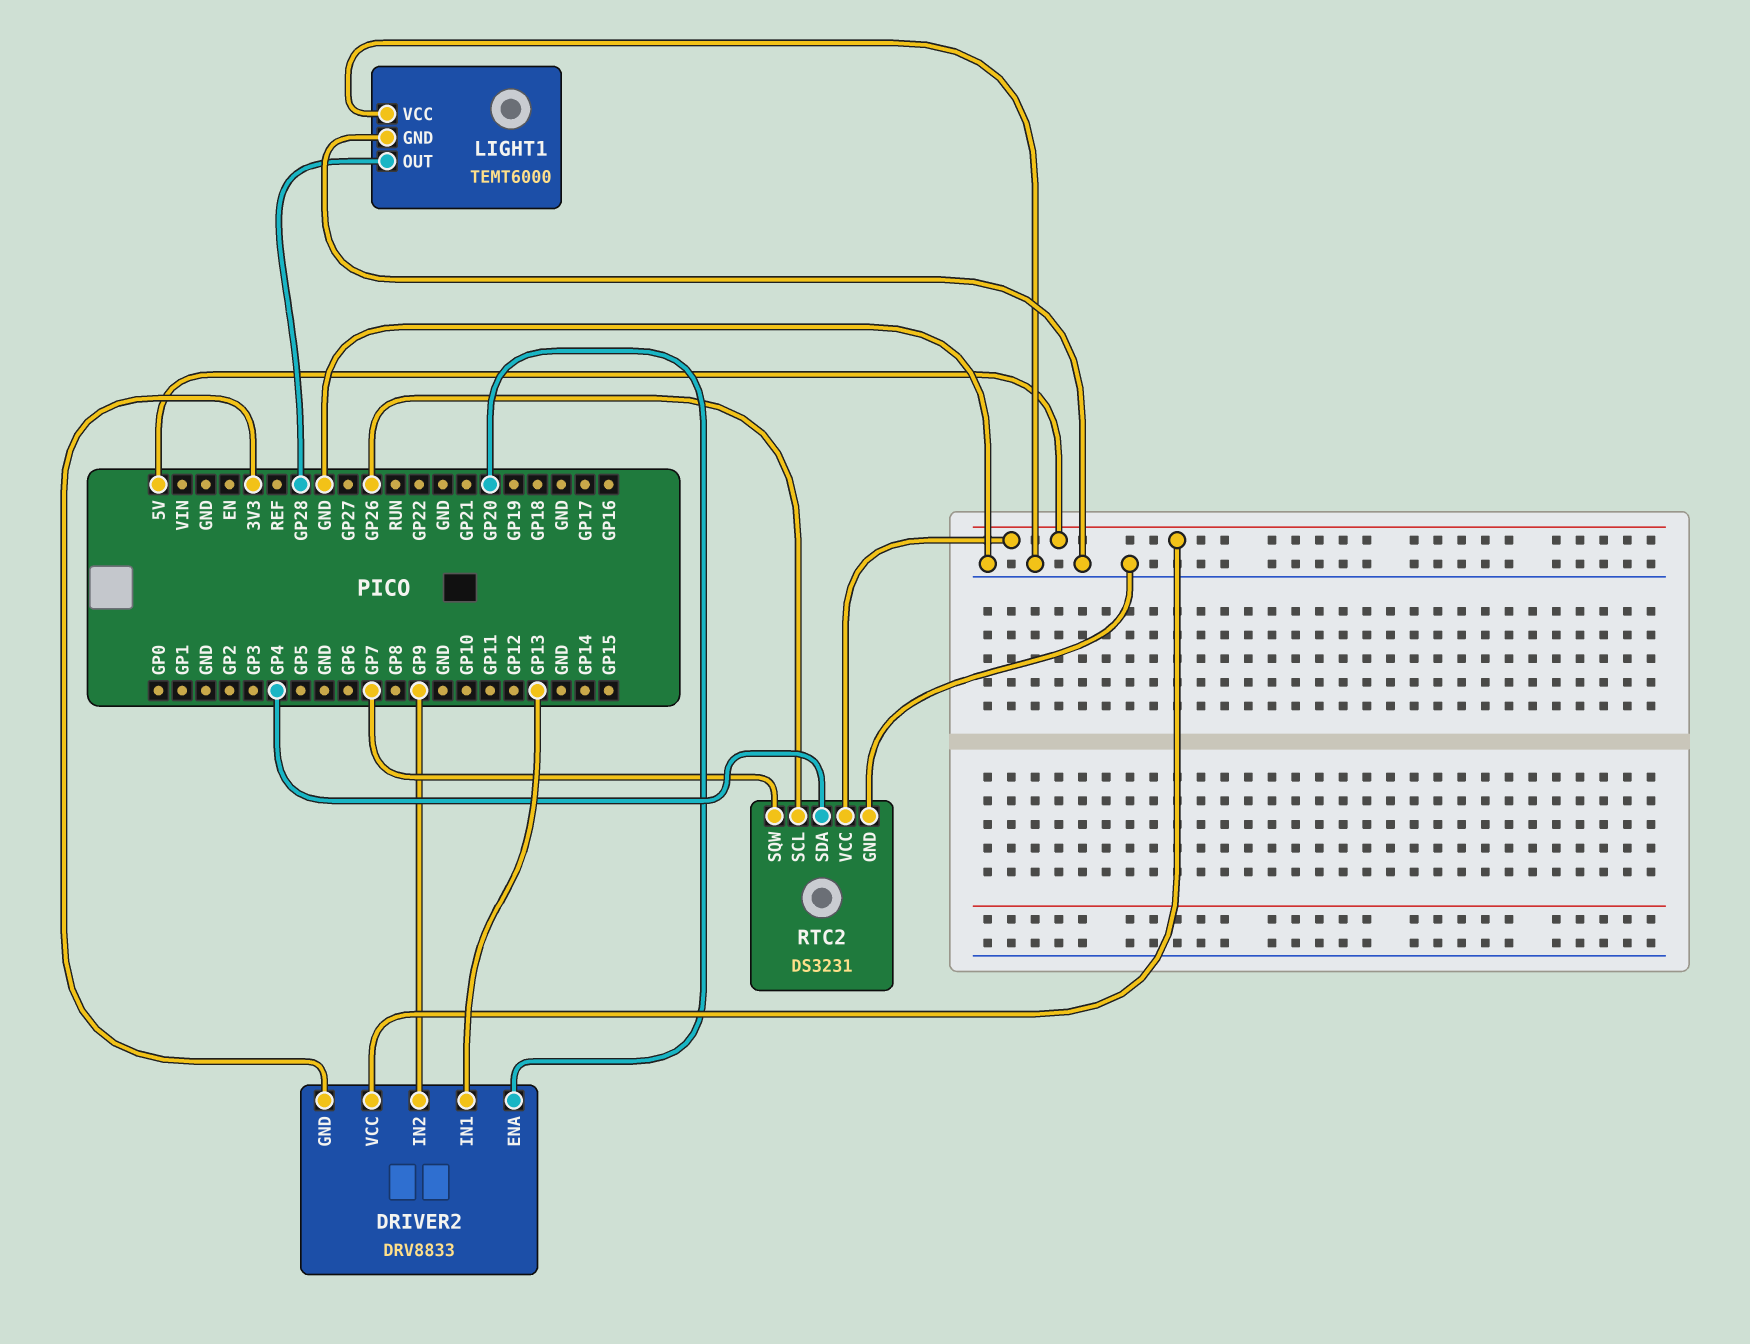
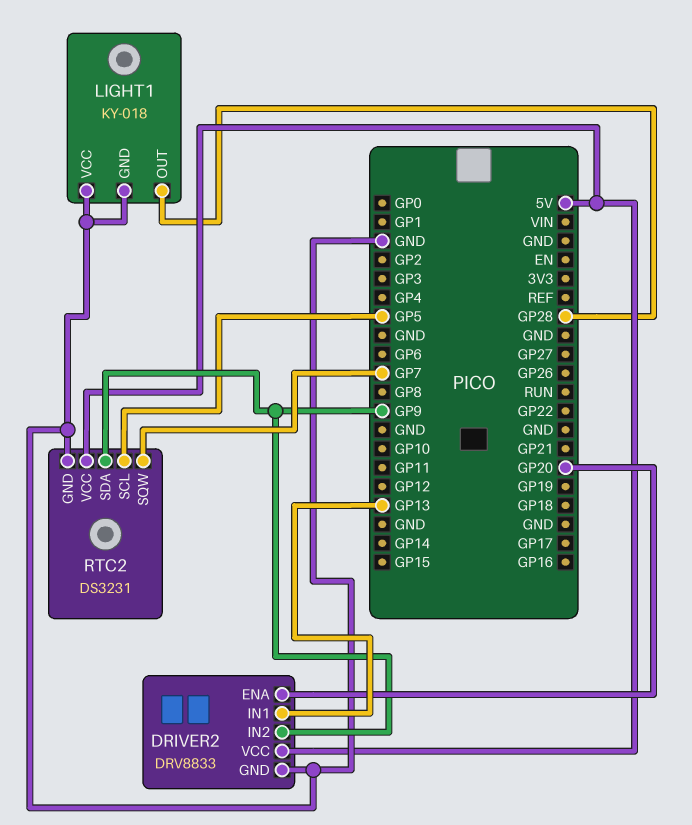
DRIVER2 pin GND: 3V3 -> GND
LIGHT1: TEMT6000 -> KY-018
RTC2 pin SCL: GP26 -> GP5
RTC2 pin SDA: GP4 -> GP9

